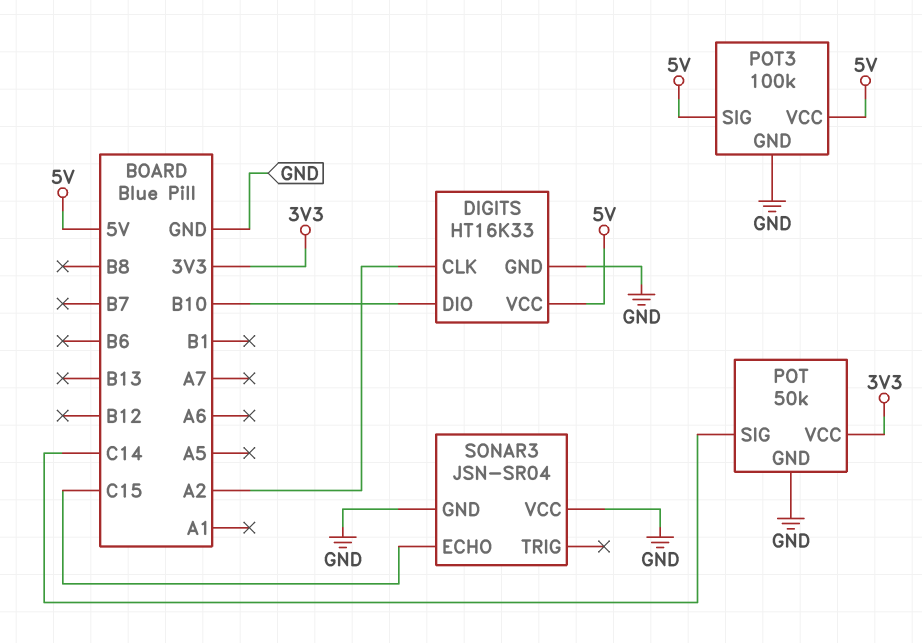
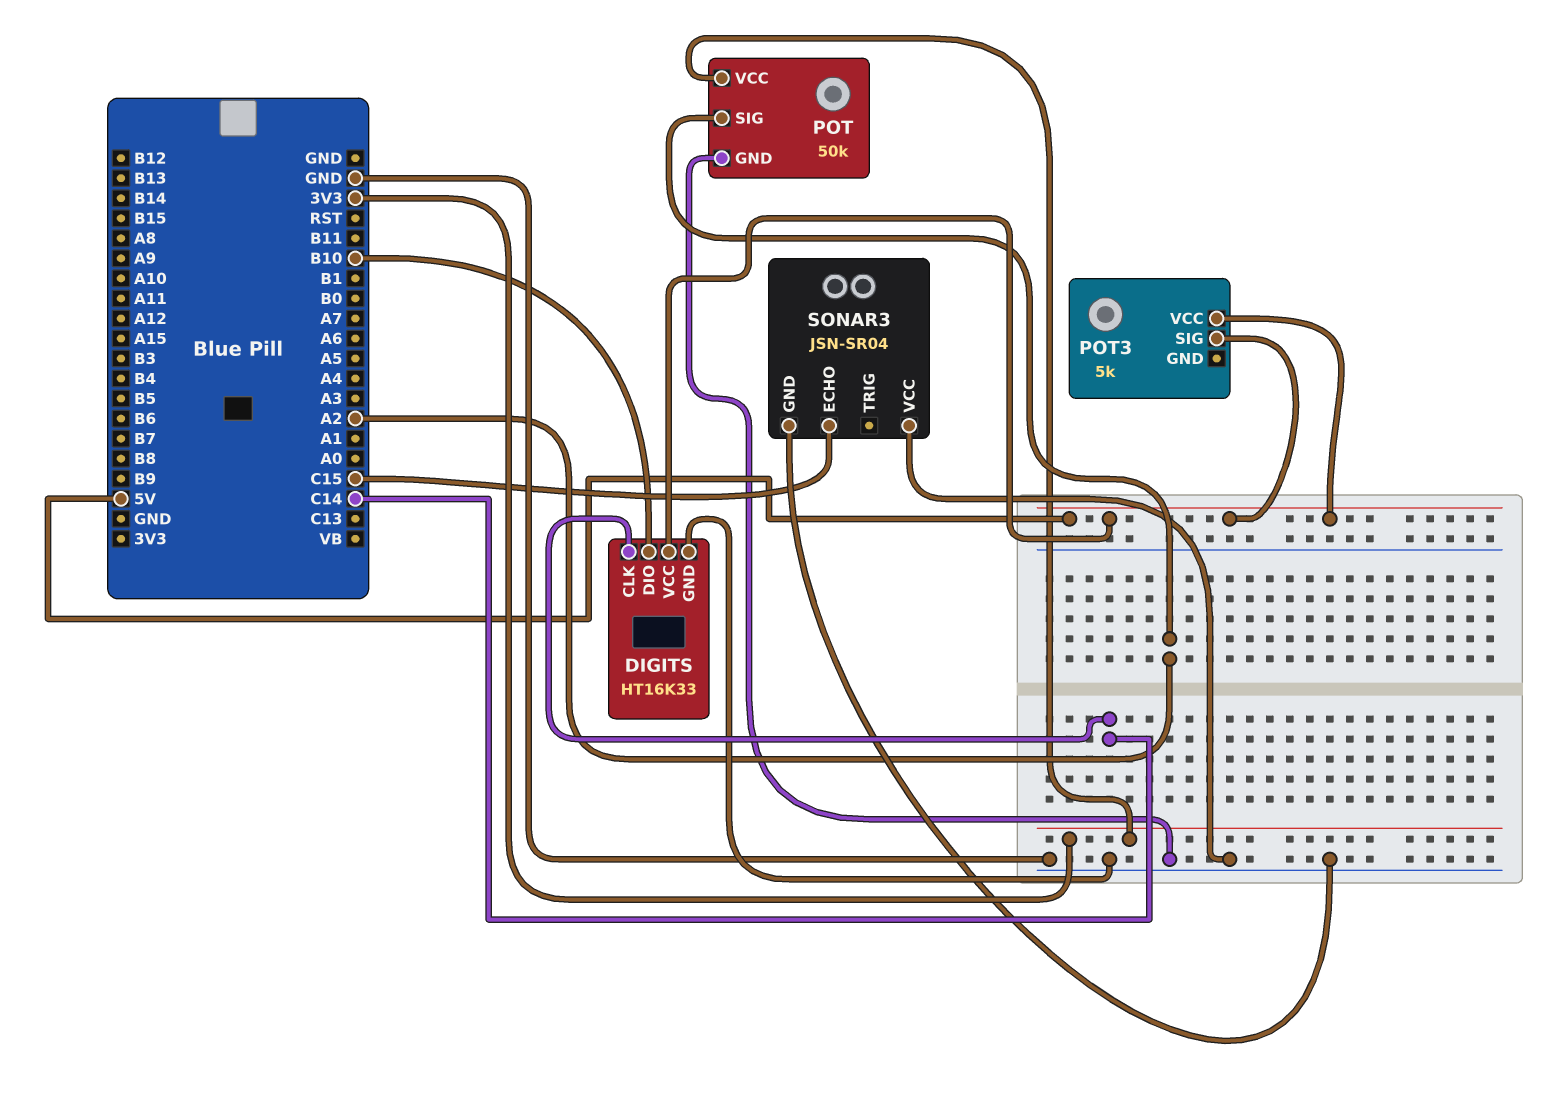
DIGITS pin CLK: A2 -> C14
POT pin SIG: C14 -> A2
POT3: 100k -> 5k
POT3 pin GND: GND -> none

